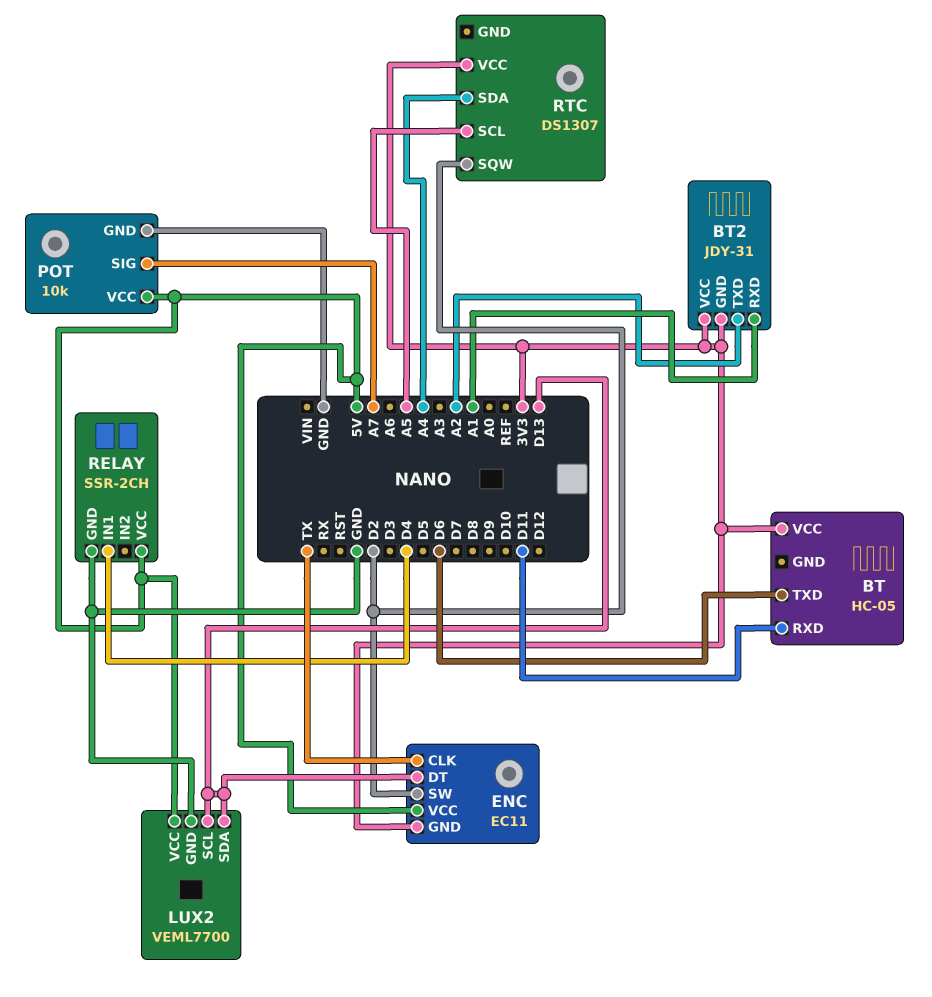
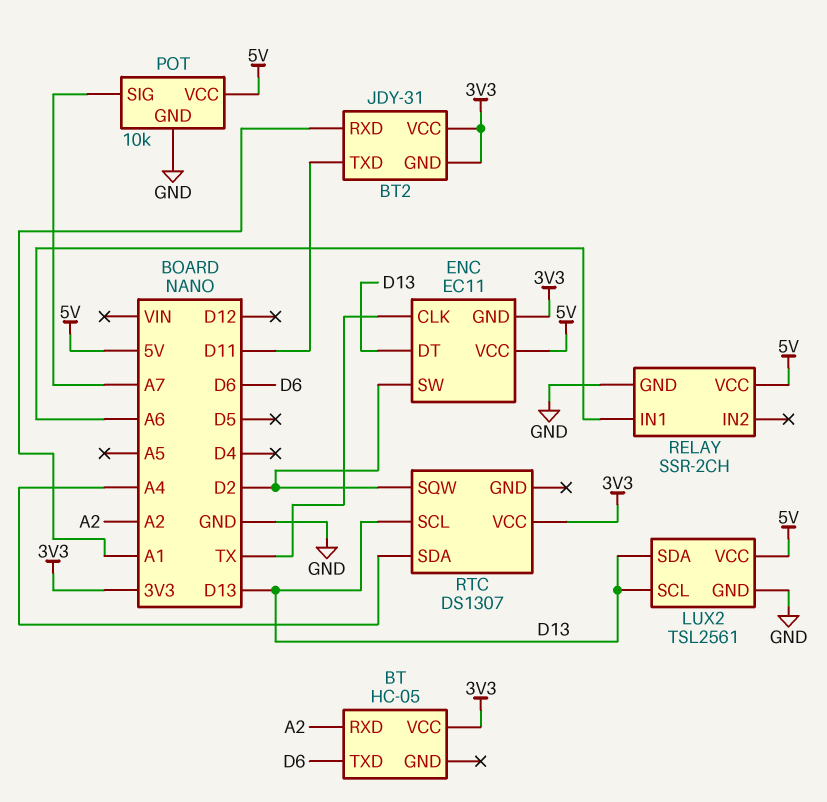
BT pin RXD: D11 -> A2
BT2 pin TXD: A2 -> D11
LUX2: VEML7700 -> TSL2561
RELAY pin IN1: D4 -> A6
RTC pin SCL: A5 -> D13

